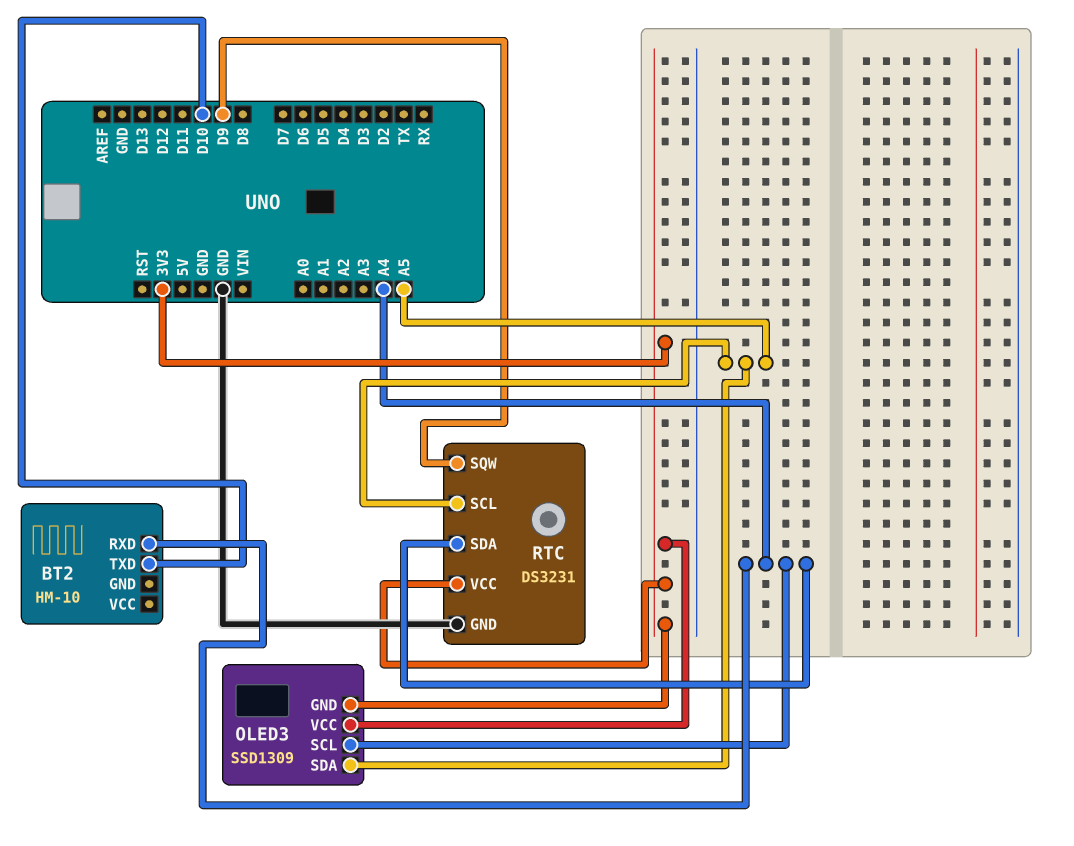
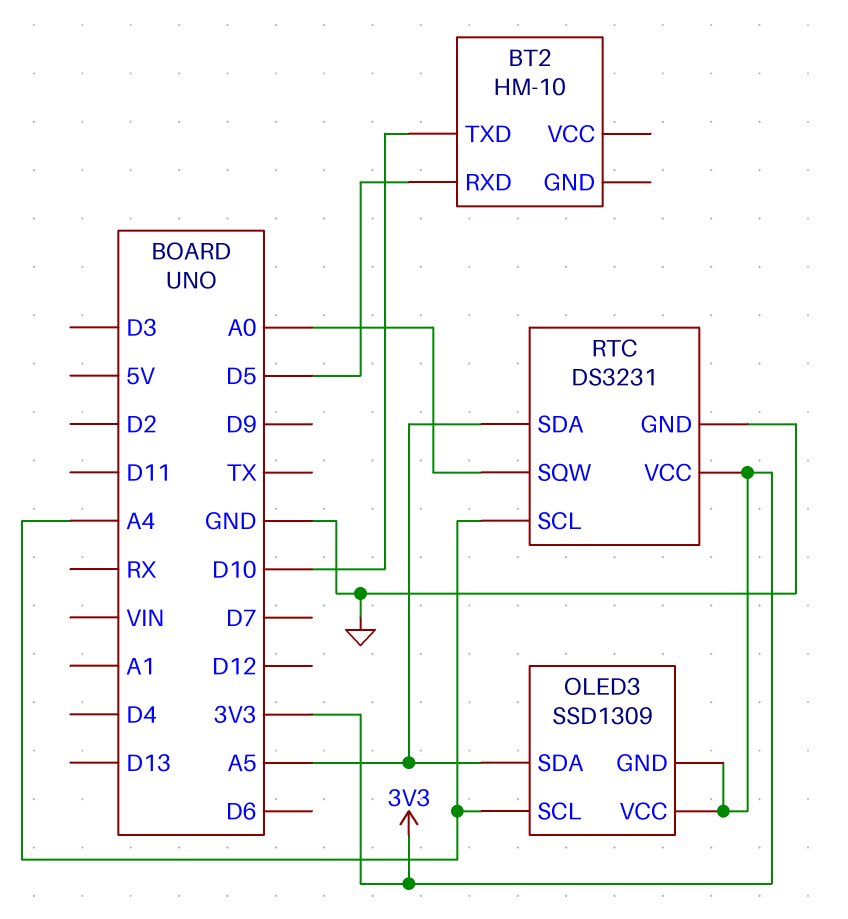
BT2 pin RXD: A4 -> D5
RTC pin SCL: A5 -> A4
RTC pin SDA: A4 -> A5
RTC pin SQW: D9 -> A0

